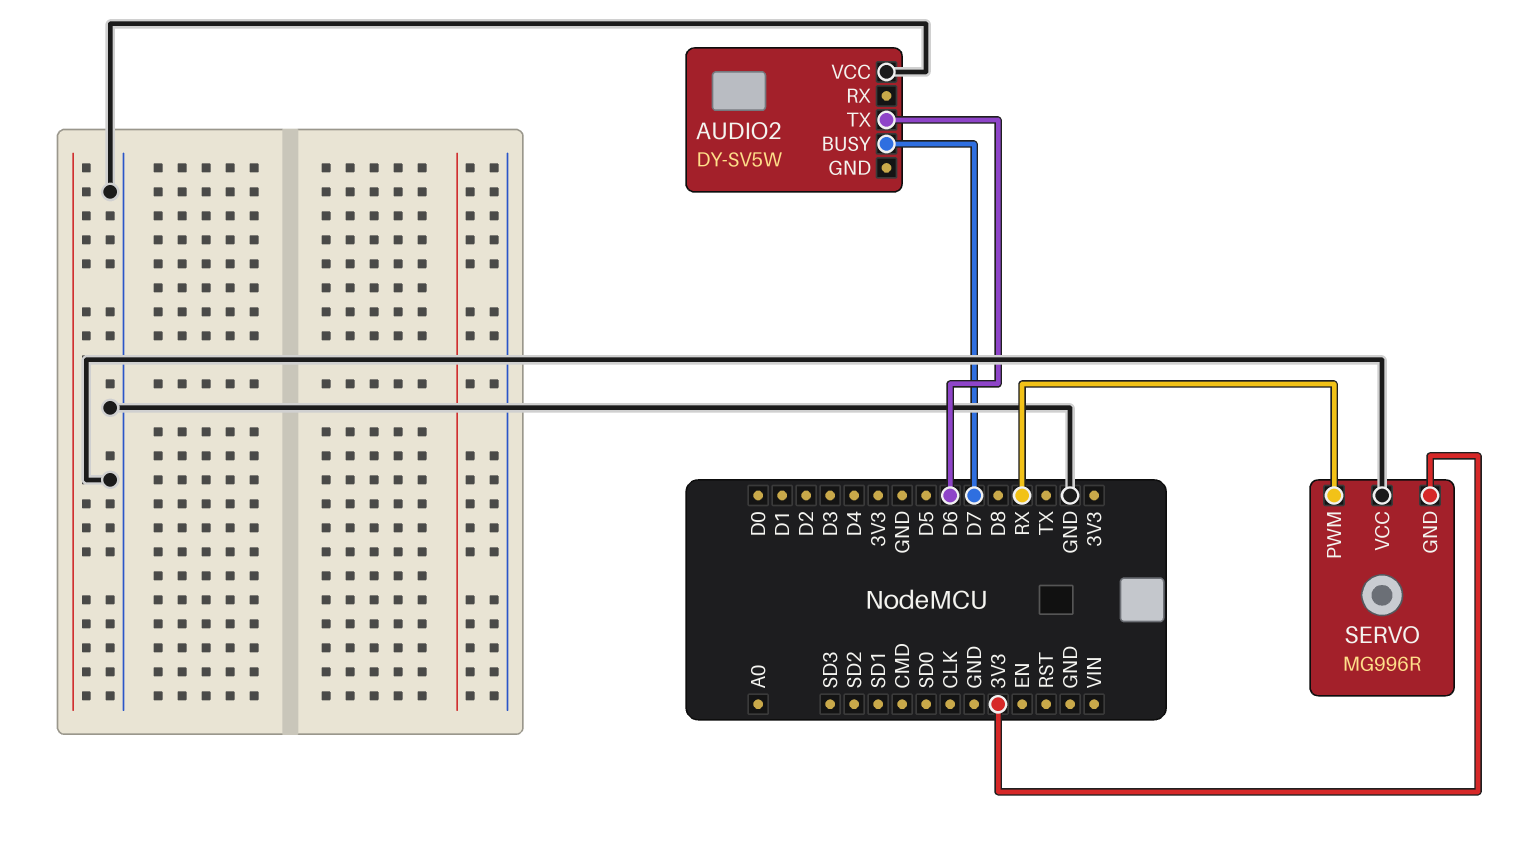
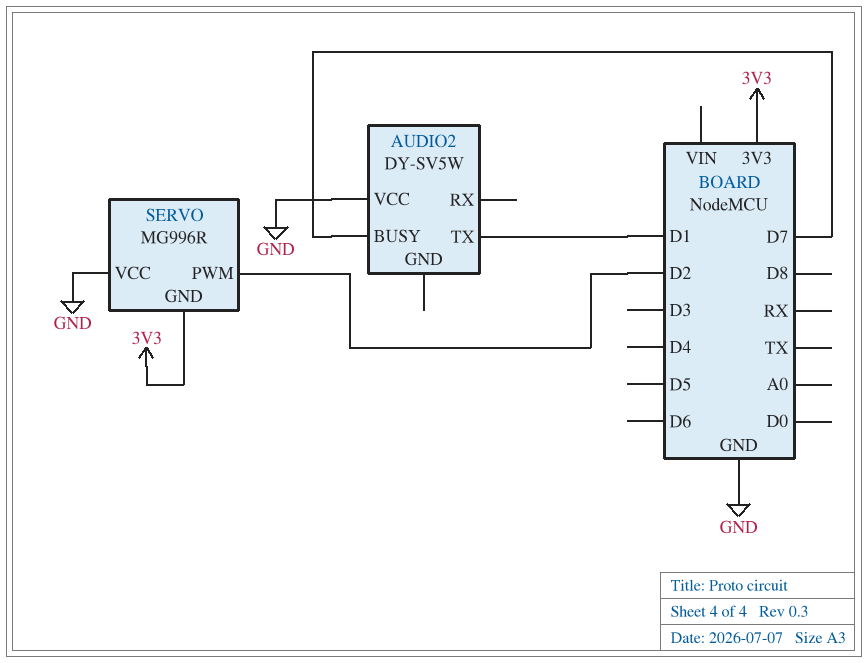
AUDIO2 pin TX: D6 -> D1
SERVO pin PWM: RX -> D2

